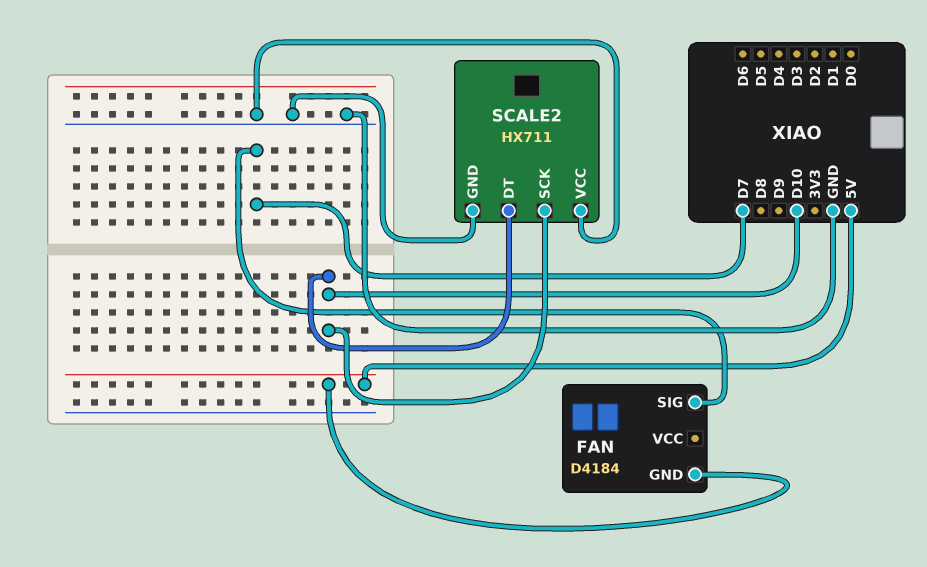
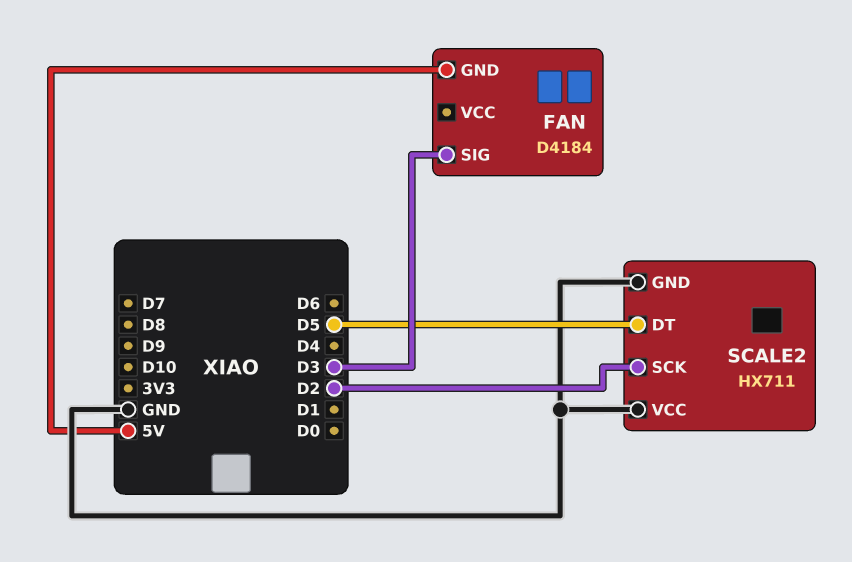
FAN pin SIG: D7 -> D3
SCALE2 pin DT: D10 -> D5
SCALE2 pin SCK: D10 -> D2

